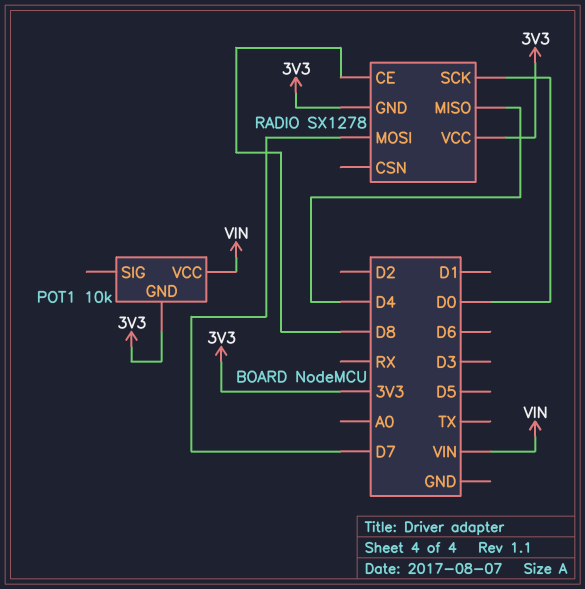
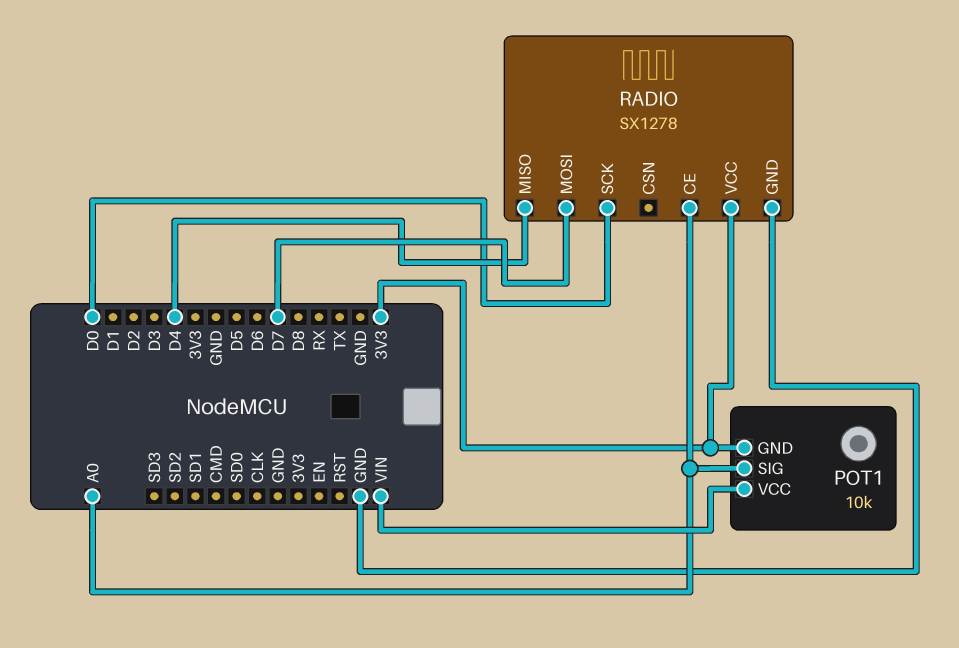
POT1 pin SIG: none -> A0
RADIO pin CE: D8 -> A0
RADIO pin GND: 3V3 -> GND

